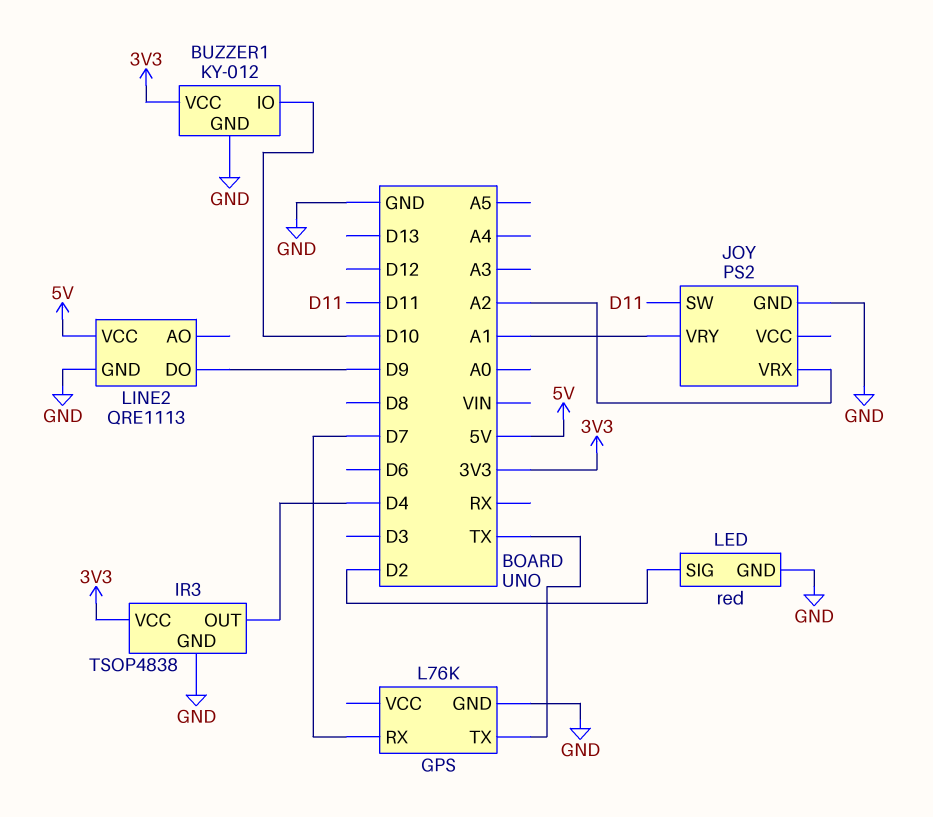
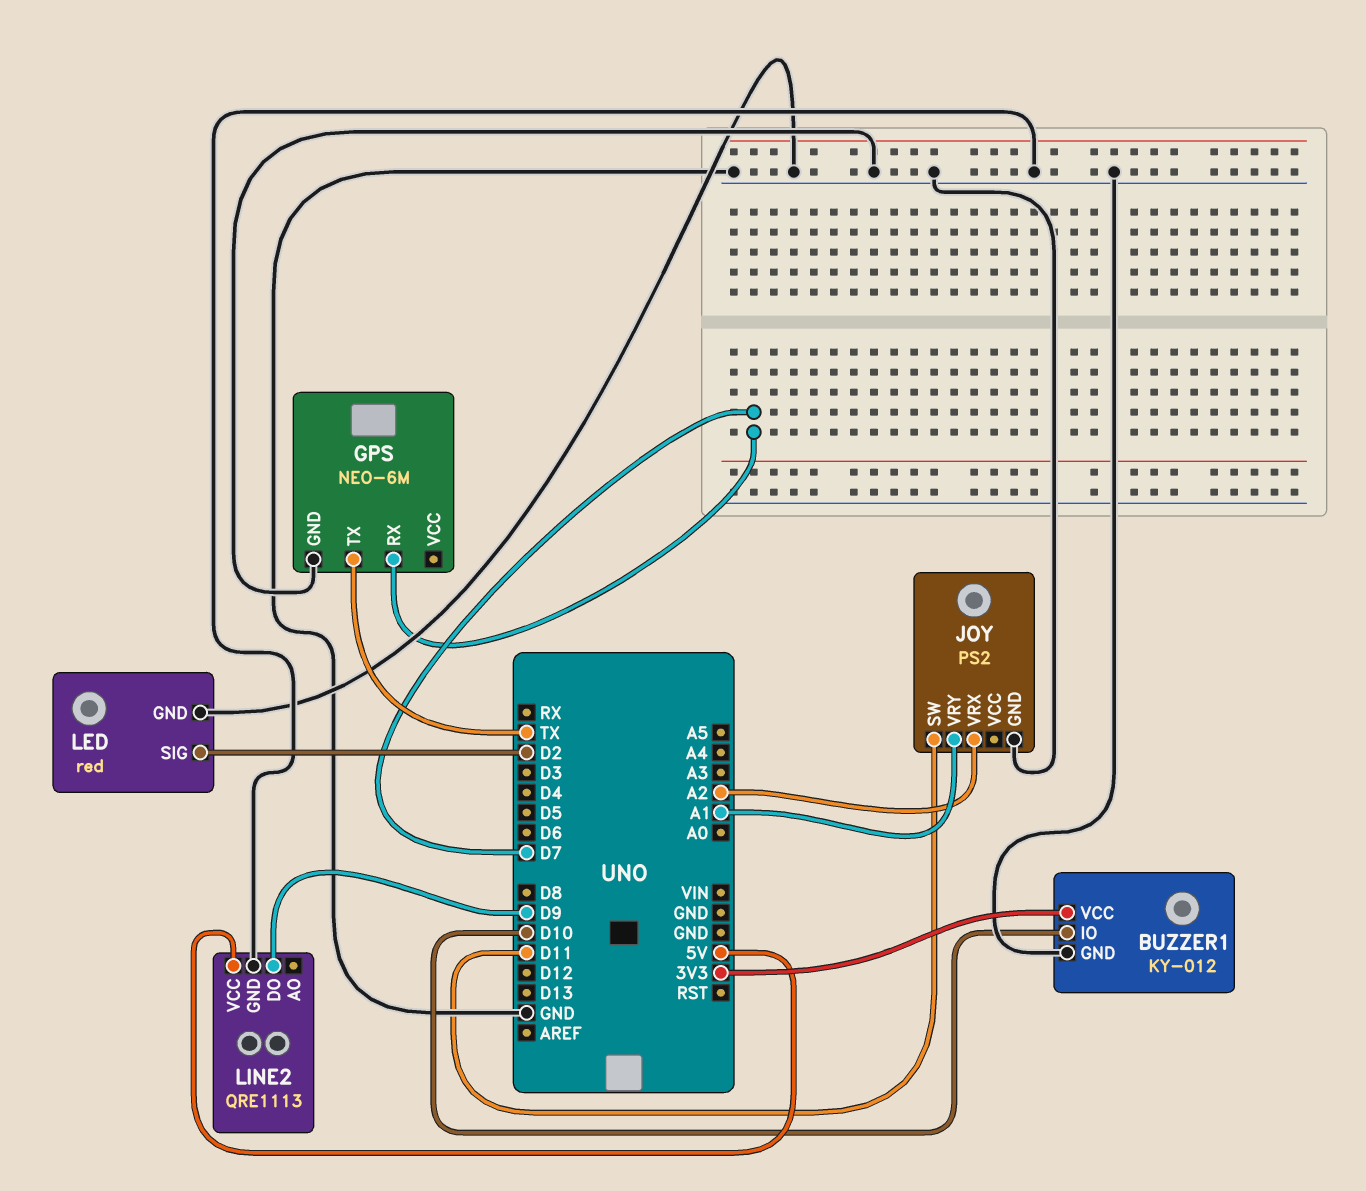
GPS: L76K -> NEO-6M
IR3: TSOP4838 -> none
IR3 pin GND: GND -> none
IR3 pin OUT: D4 -> none
IR3 pin VCC: 3V3 -> none

